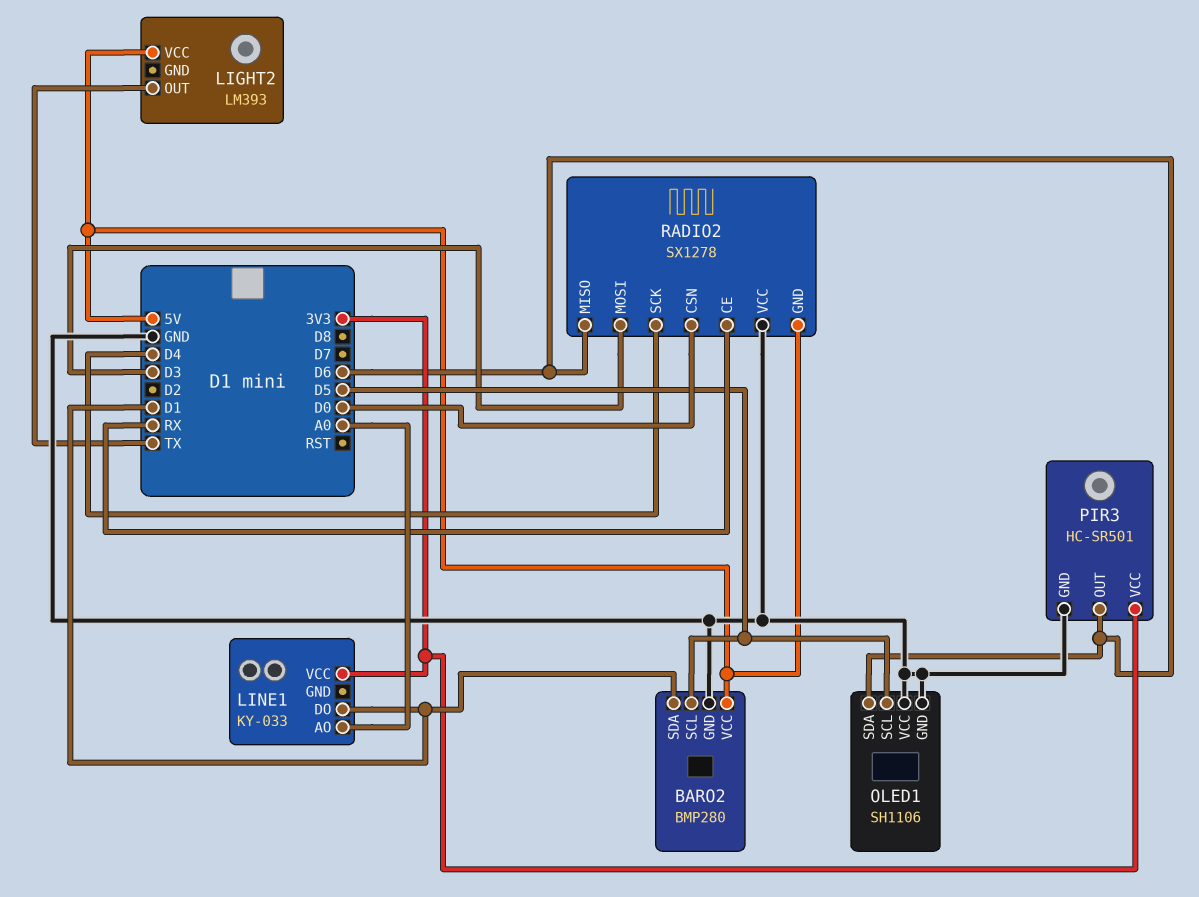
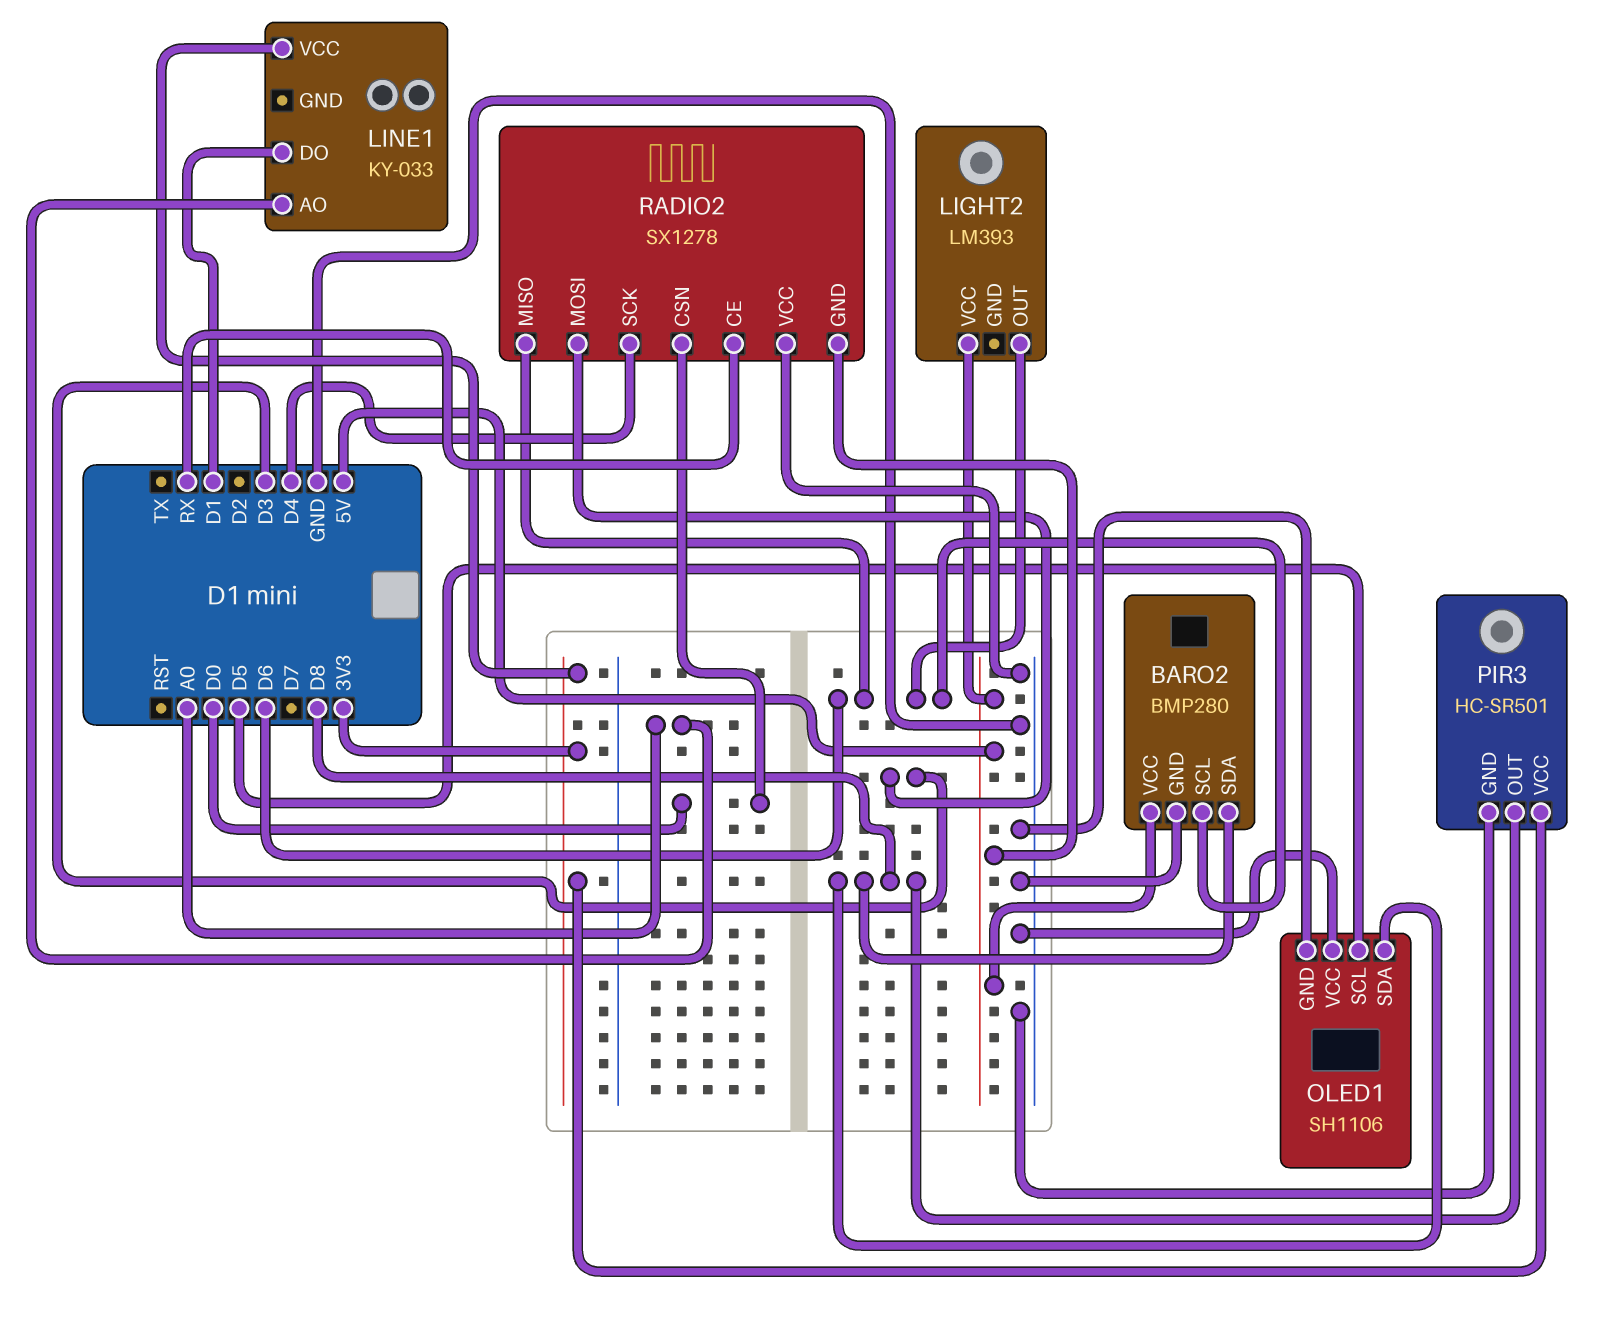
BARO2 pin SCL: D5 -> D6
BARO2 pin SDA: D1 -> D8
LIGHT2 pin OUT: TX -> D6
OLED1 pin SDA: D6 -> D8
PIR3 pin OUT: D6 -> D8

